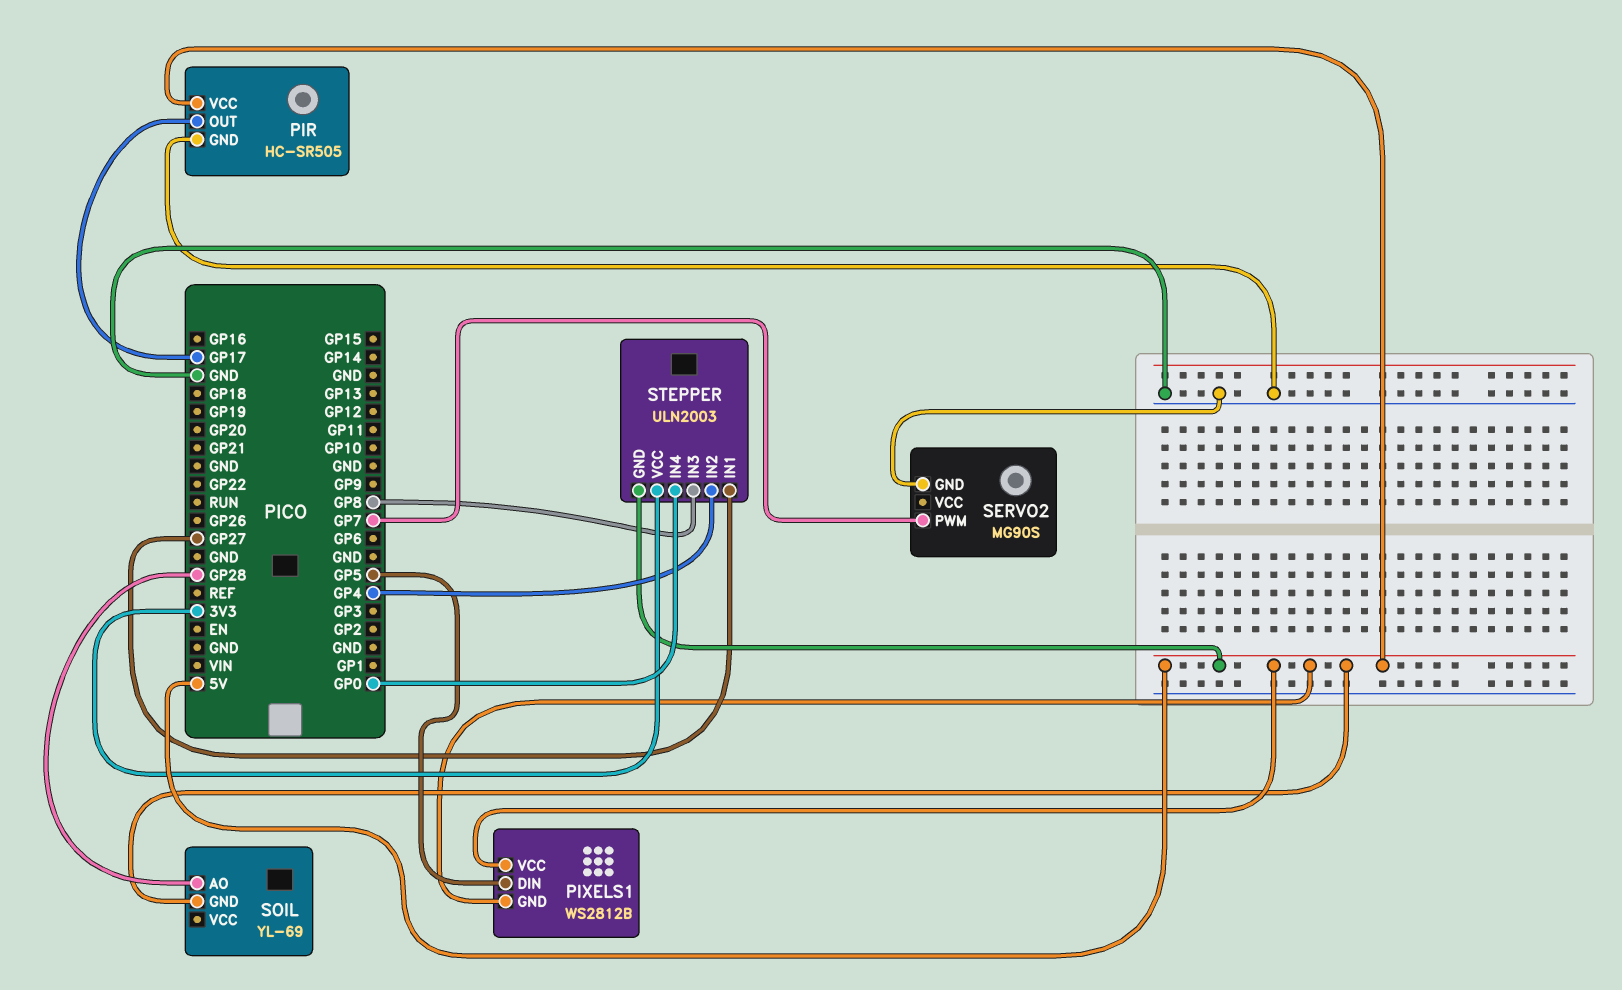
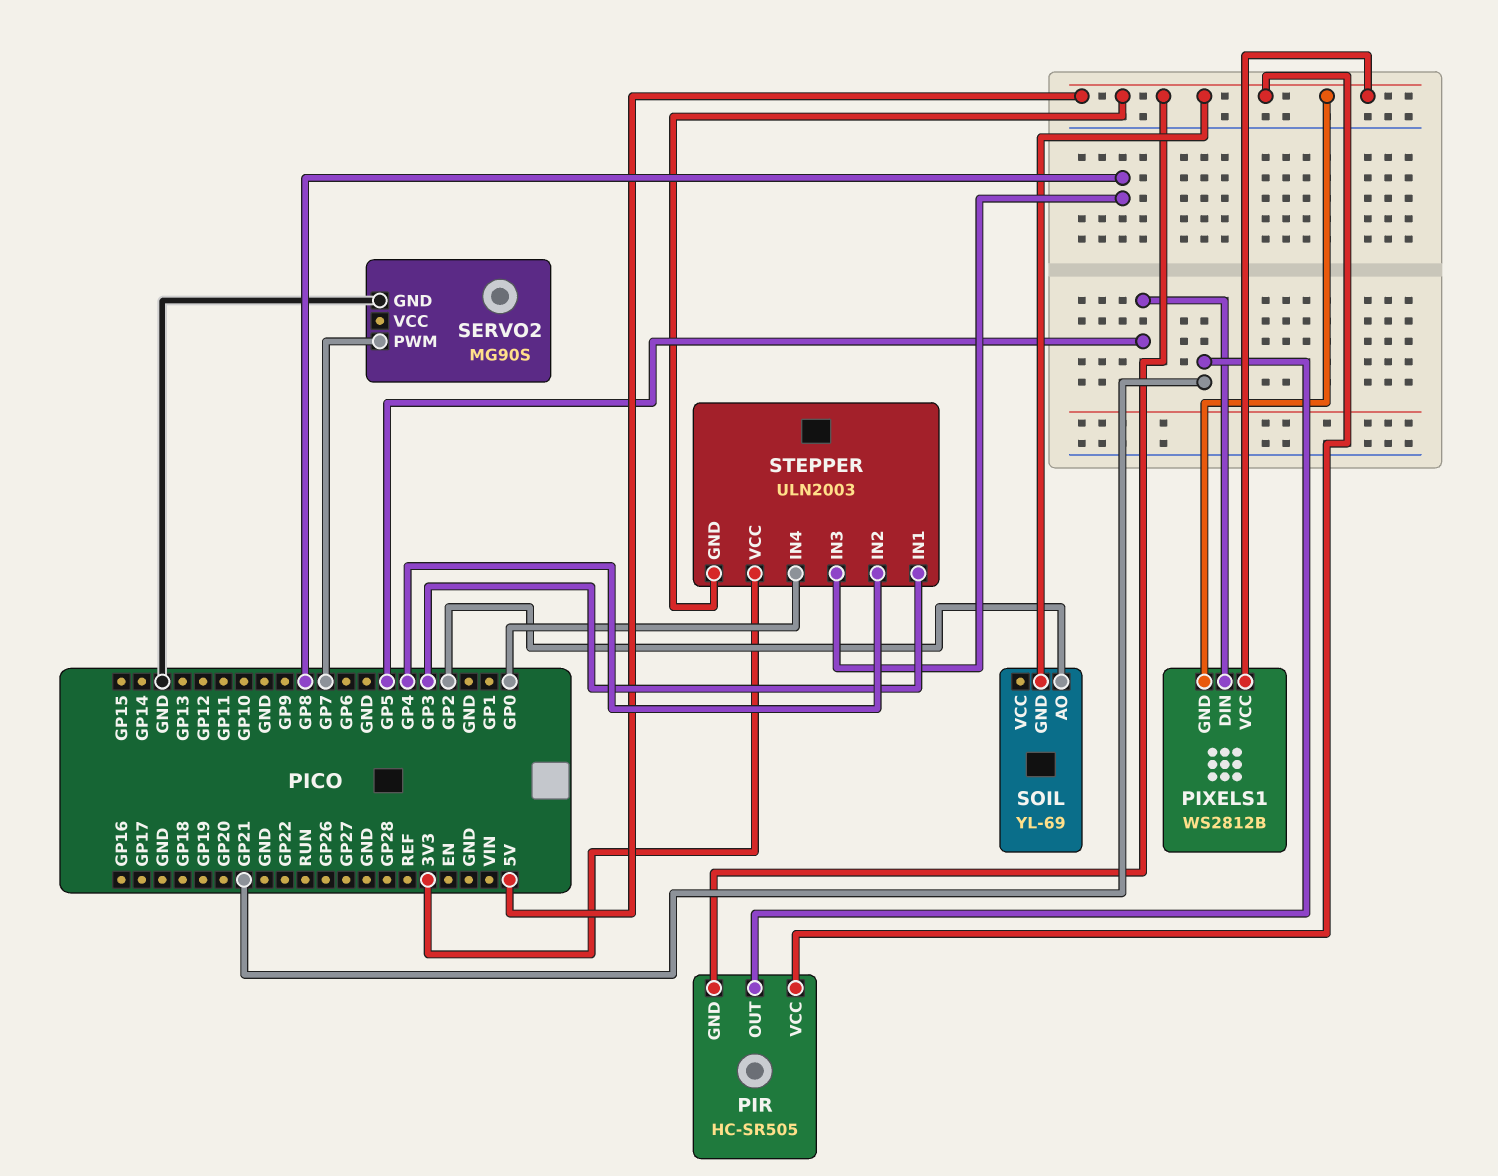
PIR pin GND: GND -> 5V
PIR pin OUT: GP17 -> GP21
SOIL pin AO: GP28 -> GP2
STEPPER pin IN1: GP27 -> GP3

